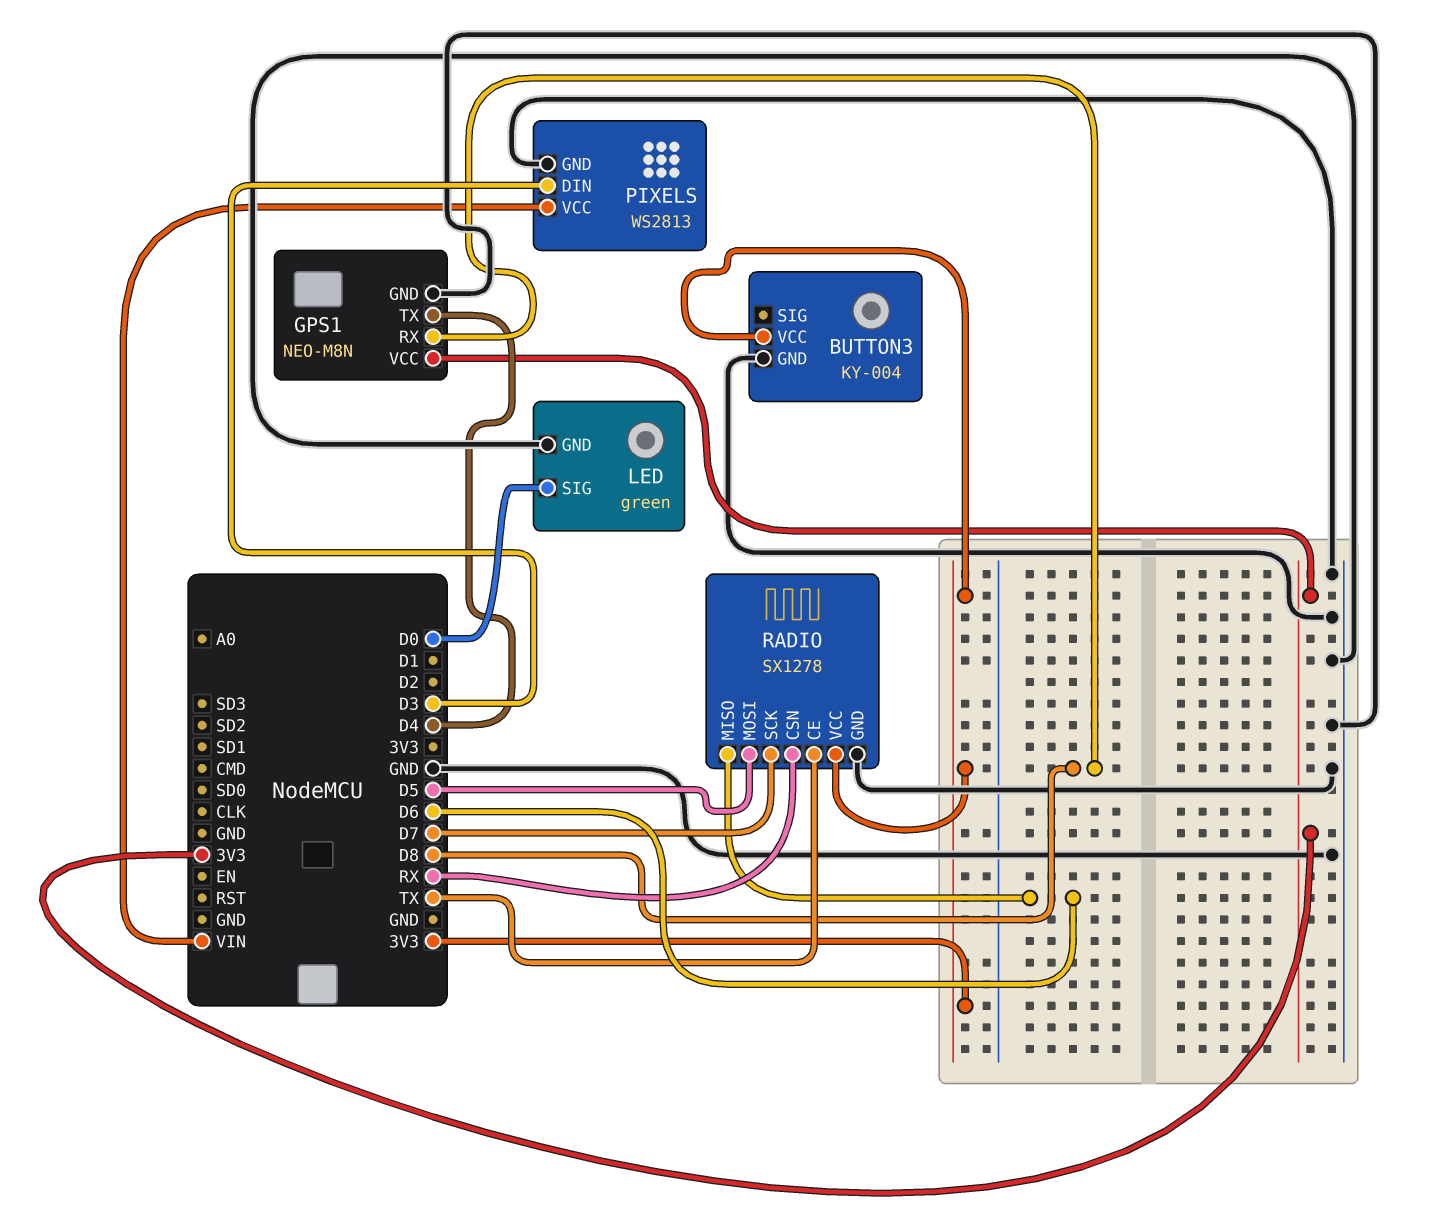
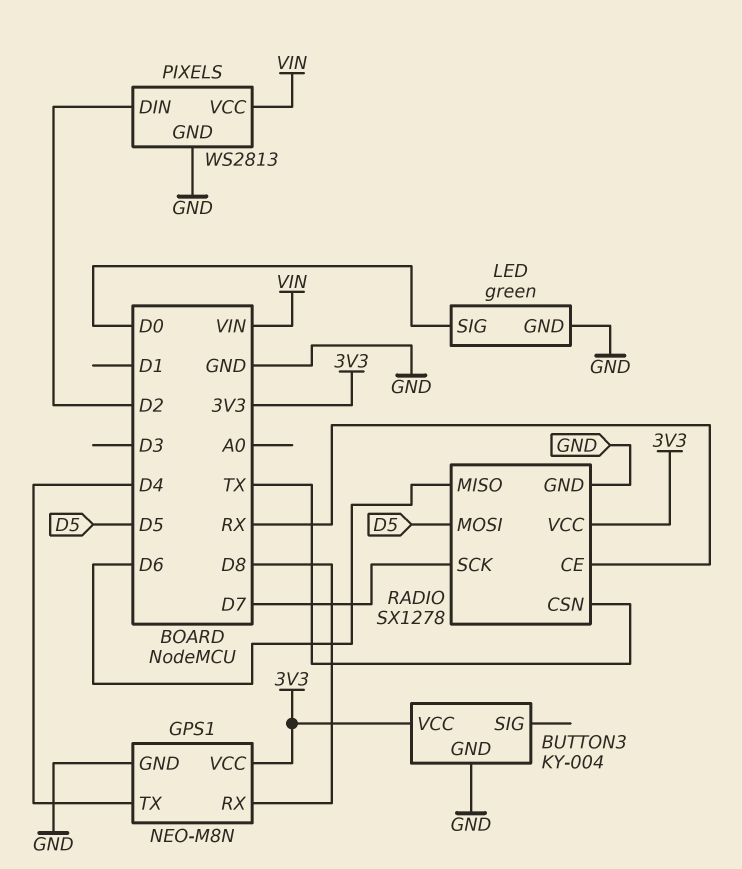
PIXELS pin DIN: D3 -> D2
RADIO pin CE: TX -> RX
RADIO pin CSN: RX -> TX

